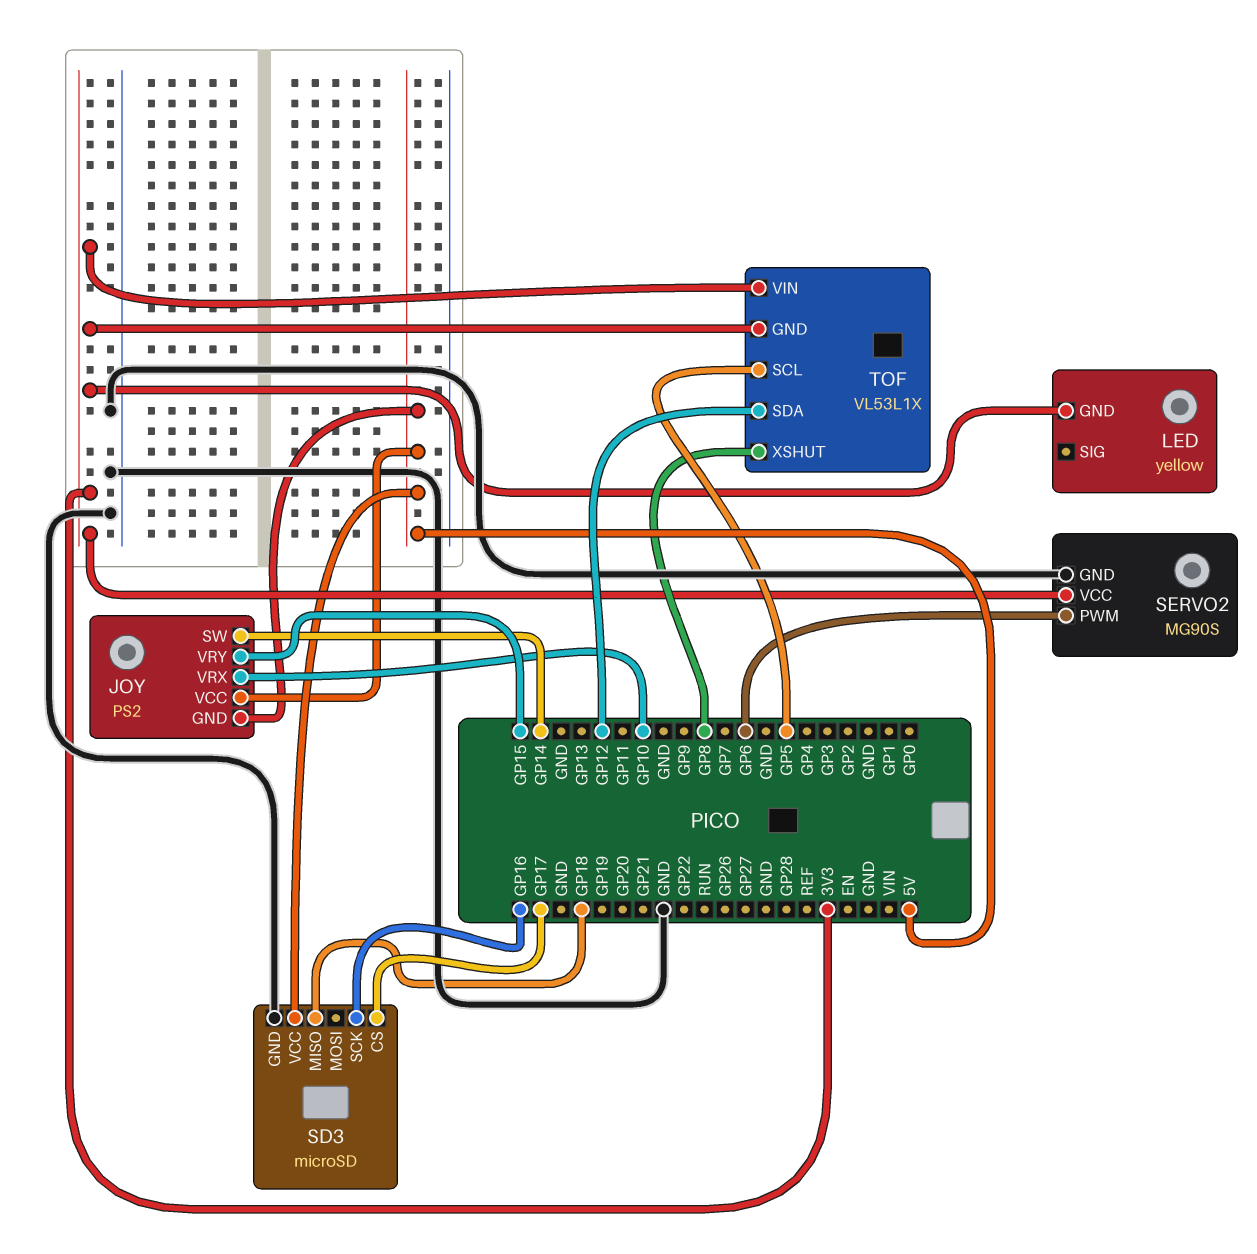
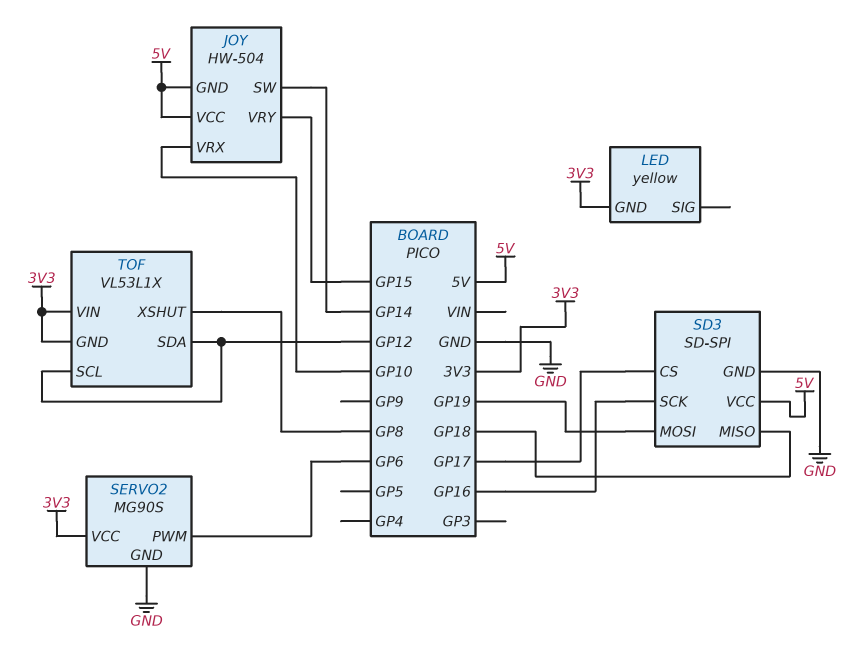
JOY: PS2 -> HW-504
SD3: microSD -> SD-SPI
SD3 pin MOSI: none -> GP19
TOF pin SCL: GP5 -> GP12

